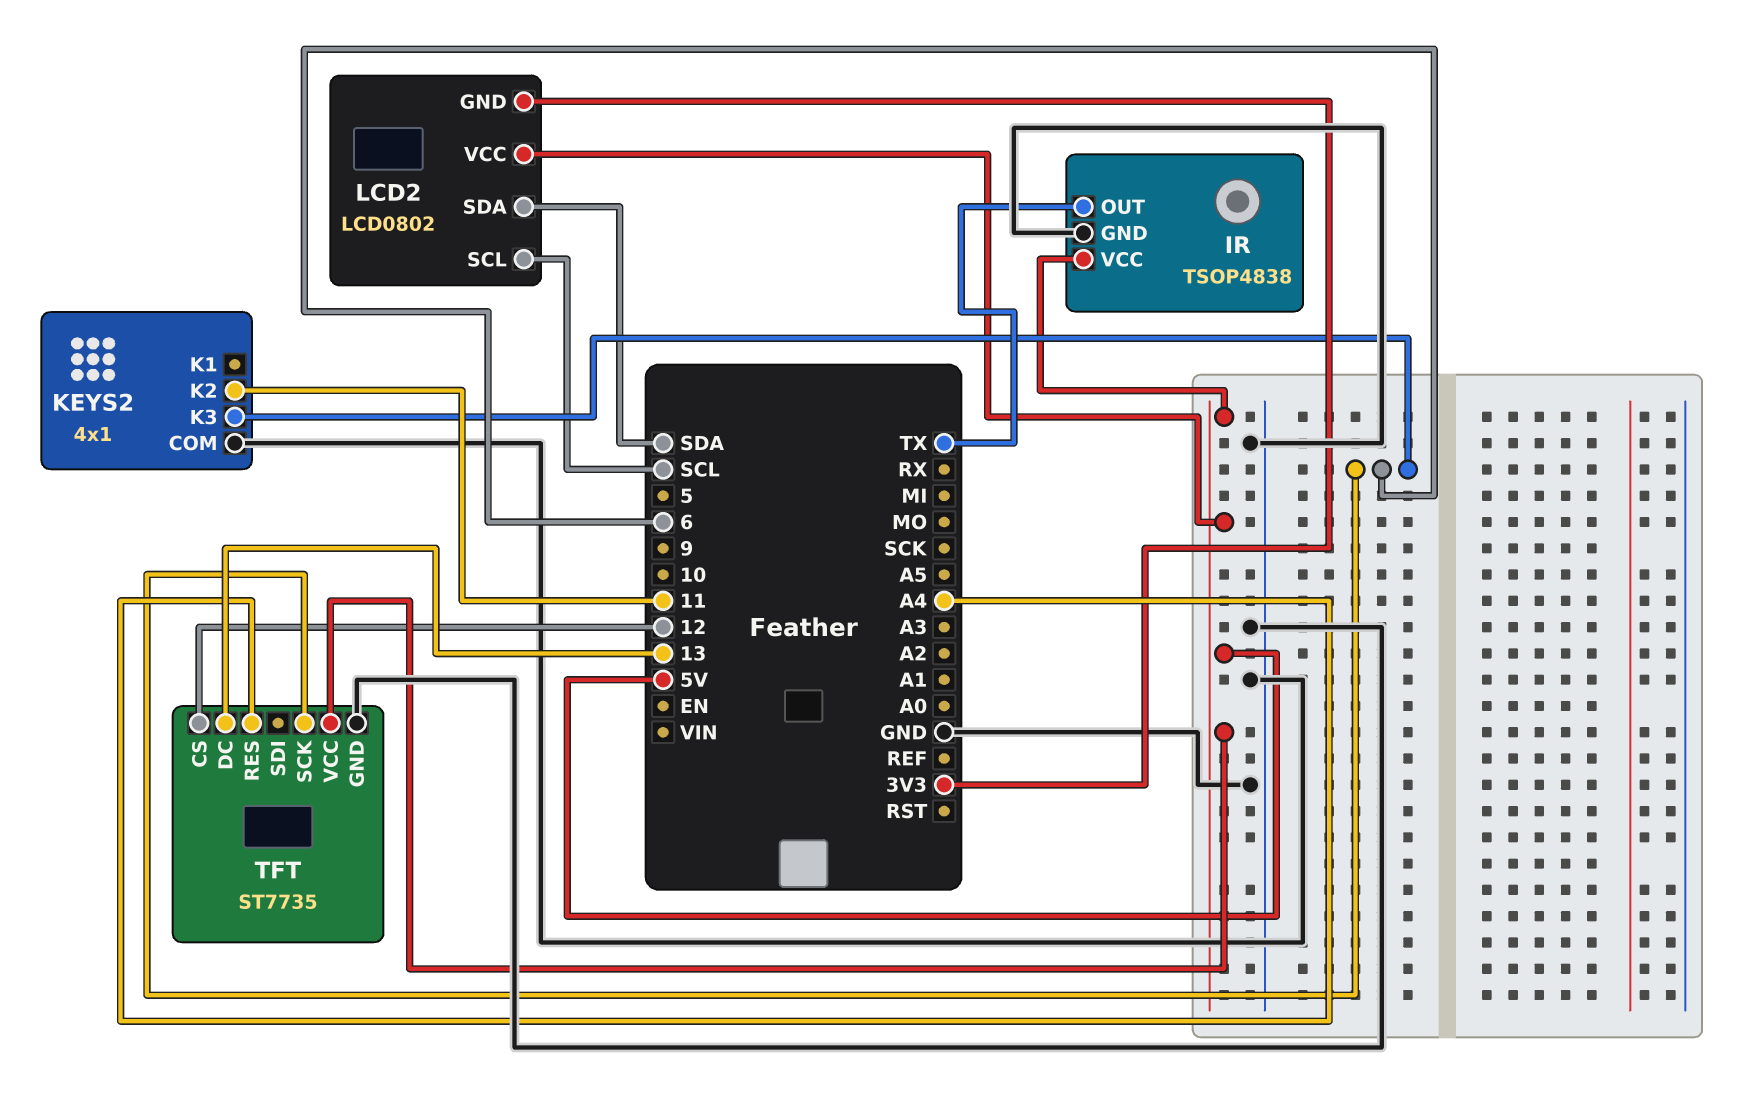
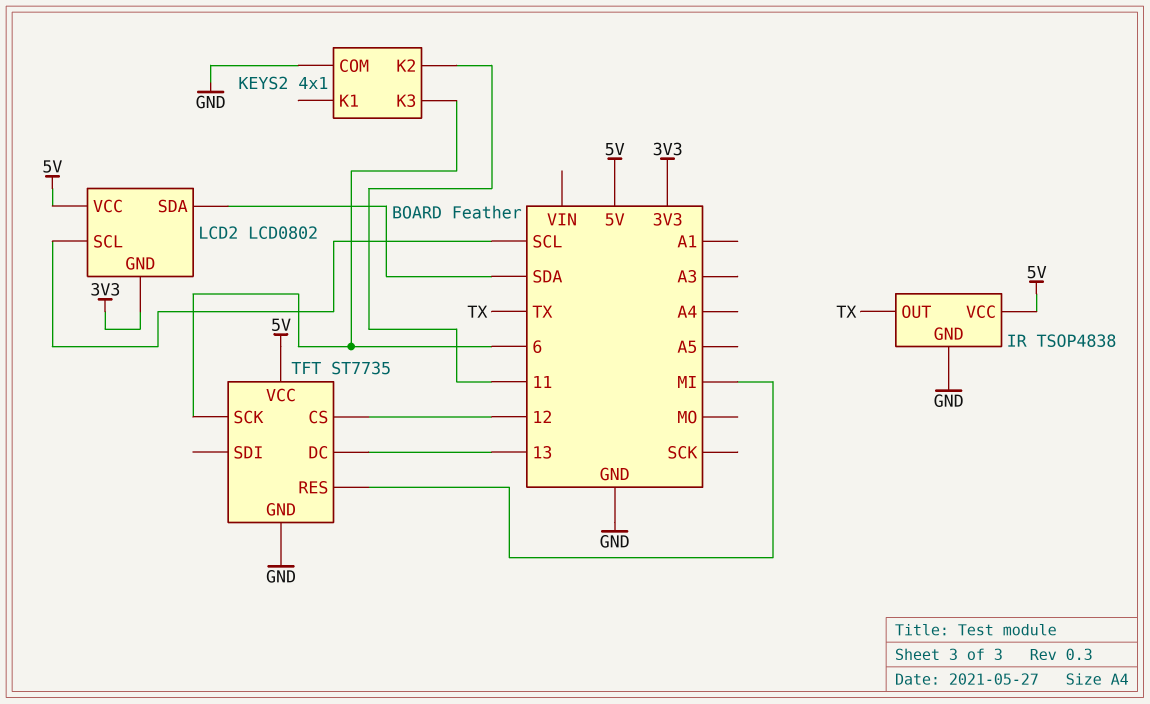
TFT pin RES: A4 -> MI

